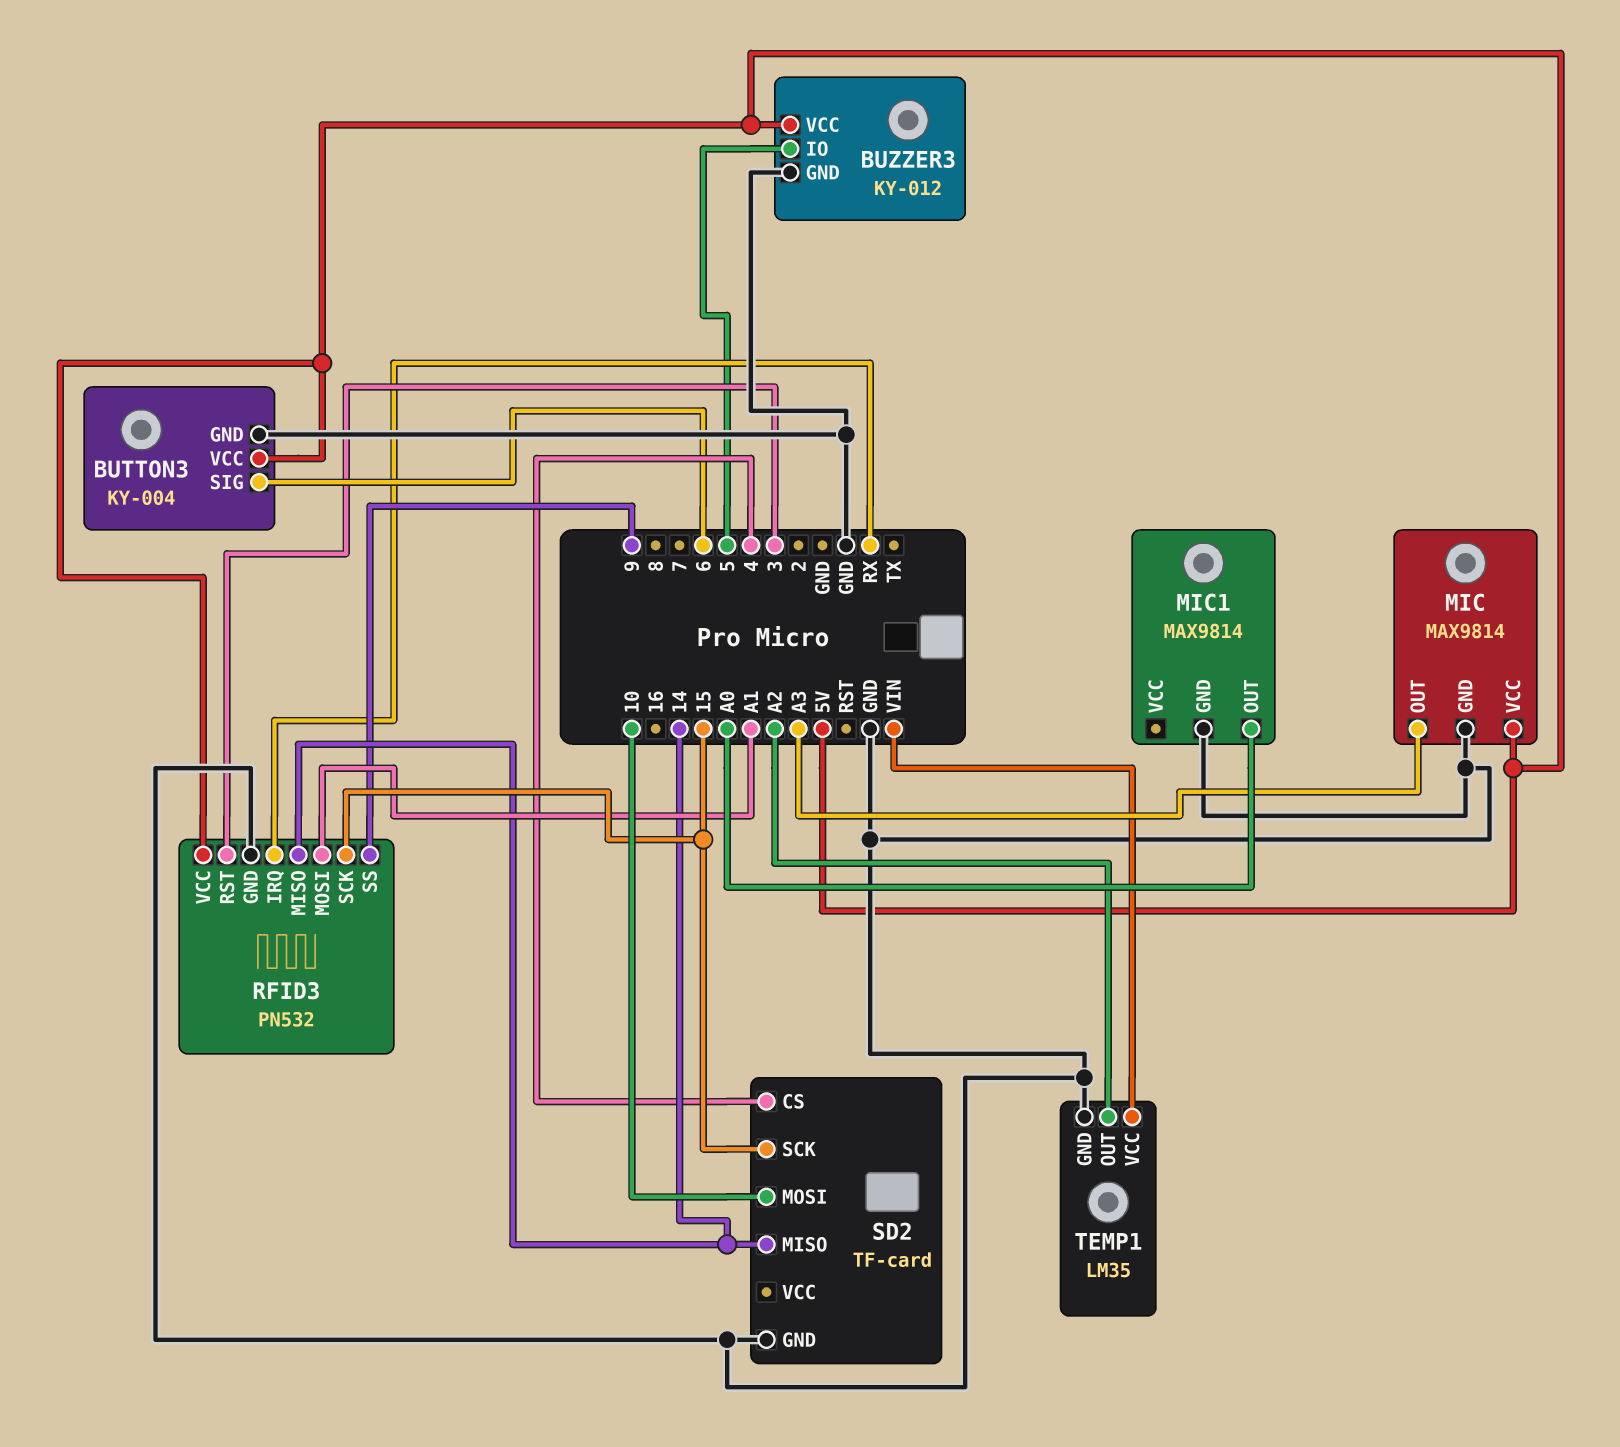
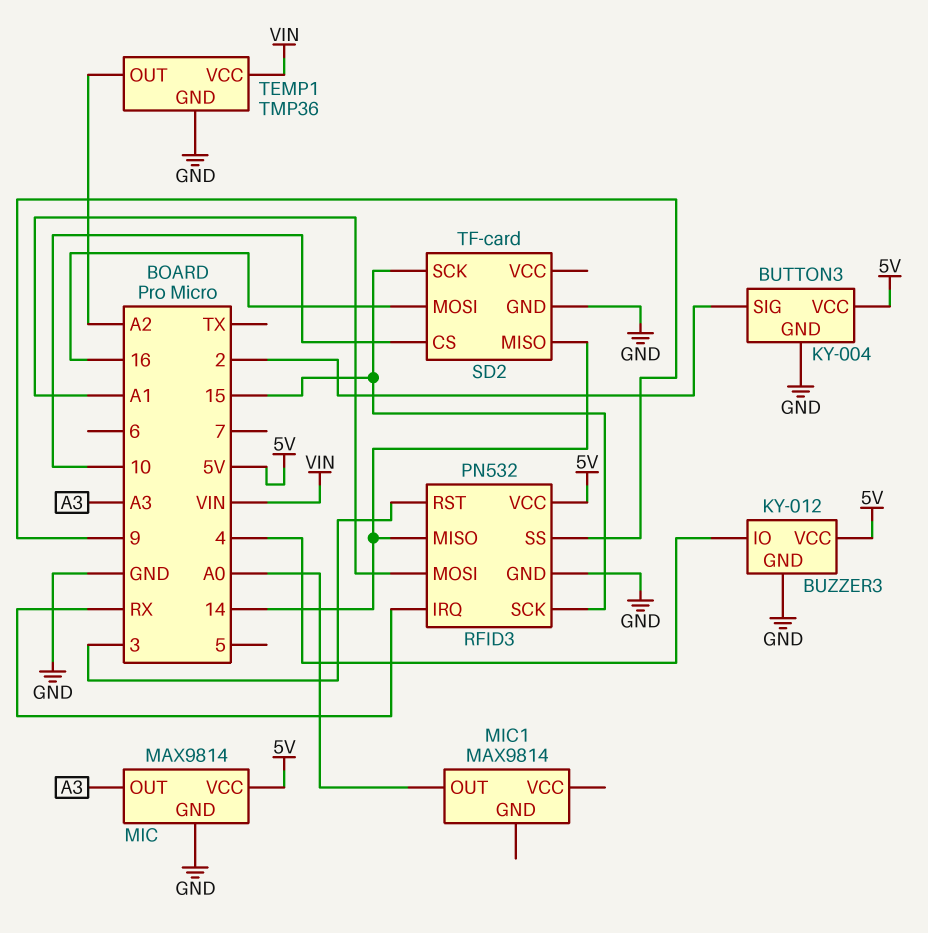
BUTTON3 pin SIG: 6 -> 2
BUZZER3 pin IO: 5 -> 4
MIC1 pin GND: GND -> none
SD2 pin CS: 4 -> 10
SD2 pin MOSI: 10 -> 16
TEMP1: LM35 -> TMP36

